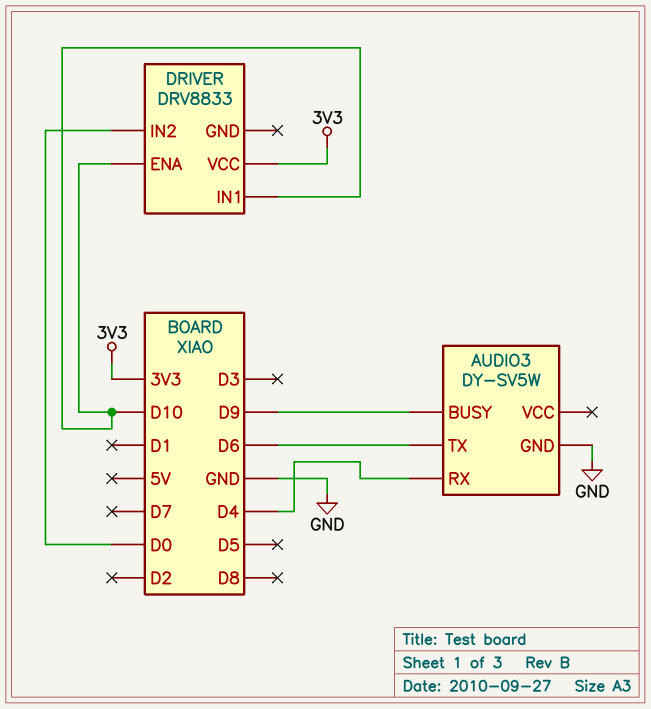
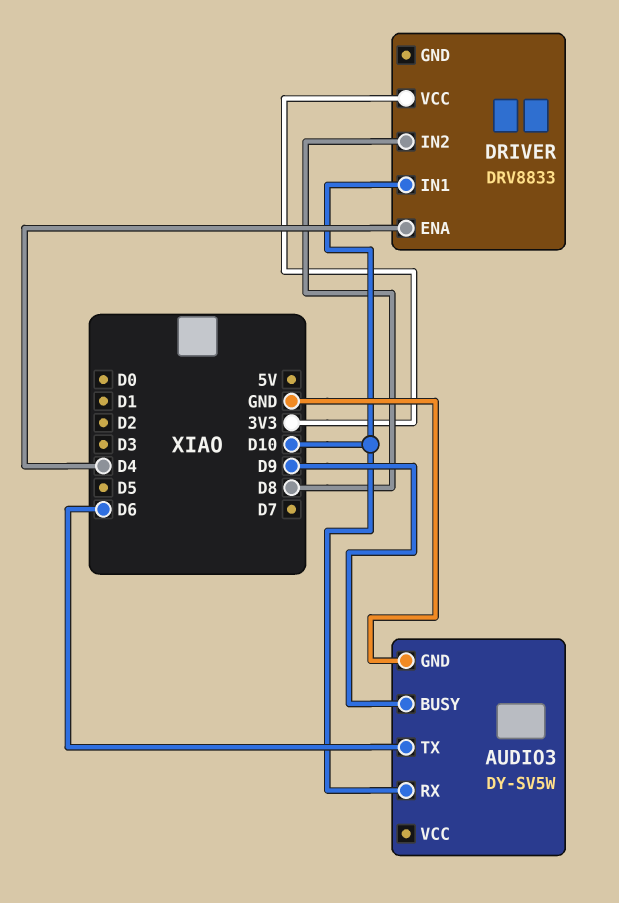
AUDIO3 pin RX: D4 -> D10
DRIVER pin ENA: D10 -> D4
DRIVER pin IN2: D0 -> D8

